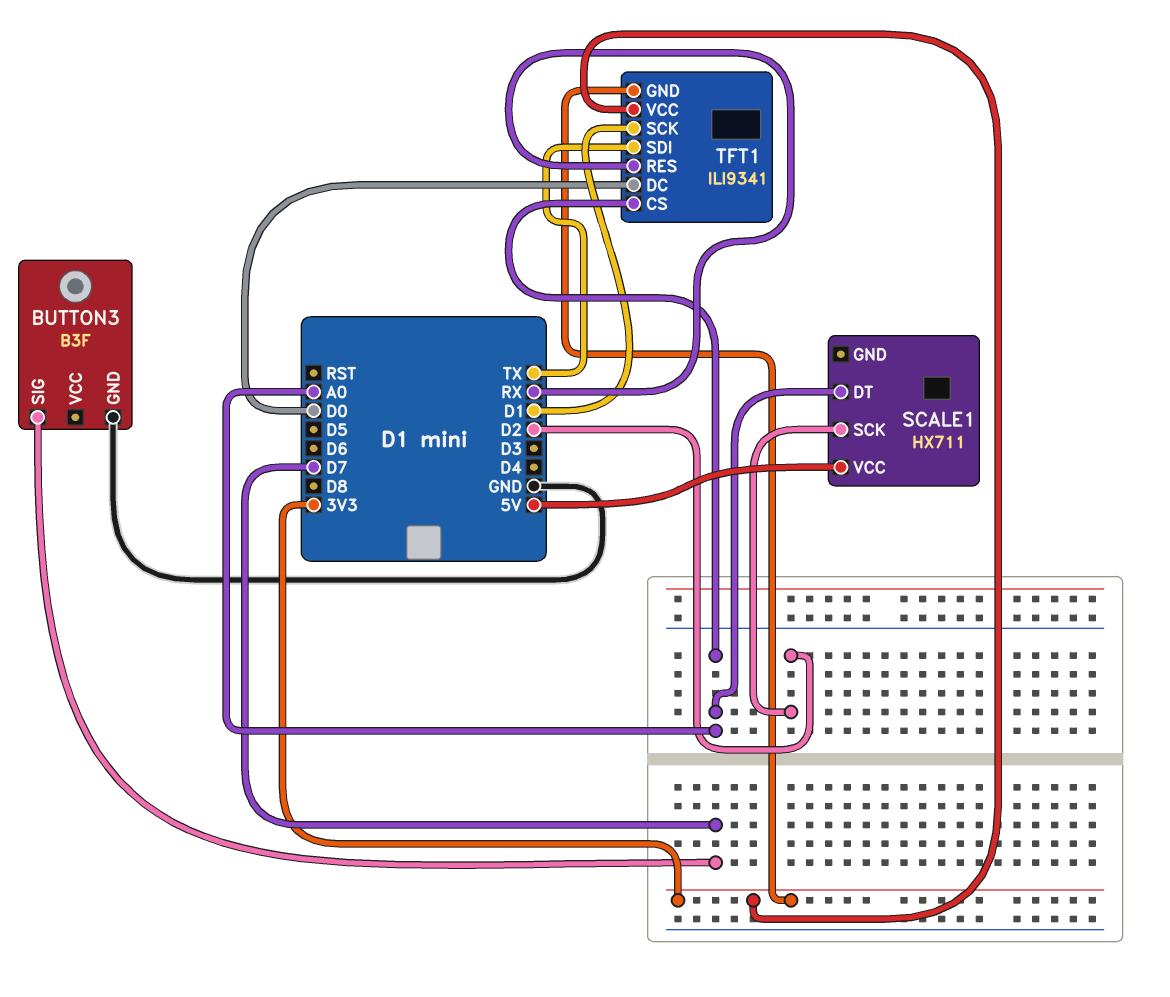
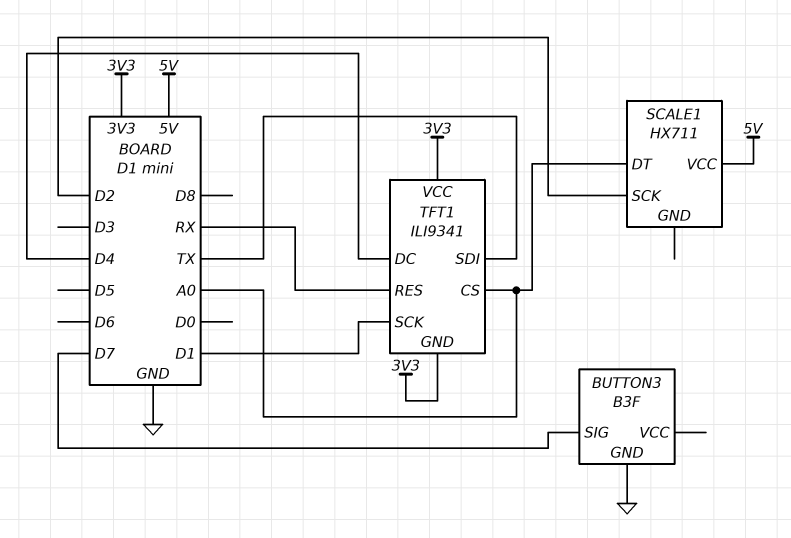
TFT1 pin DC: D0 -> D4

